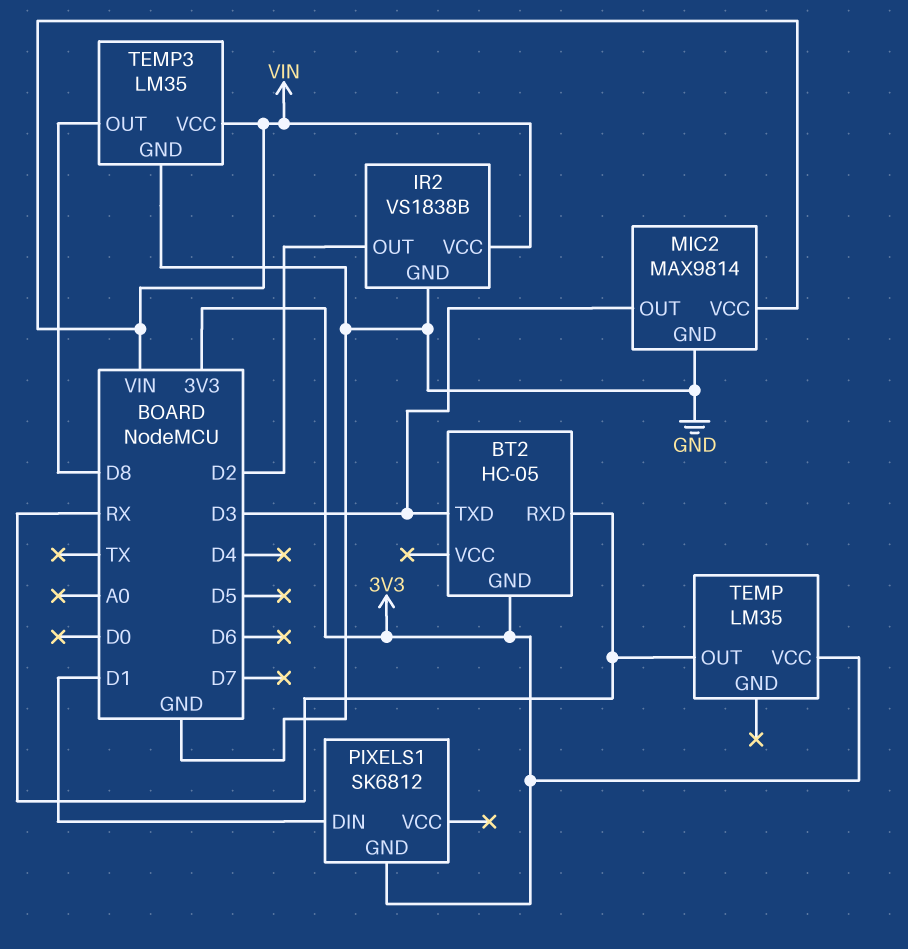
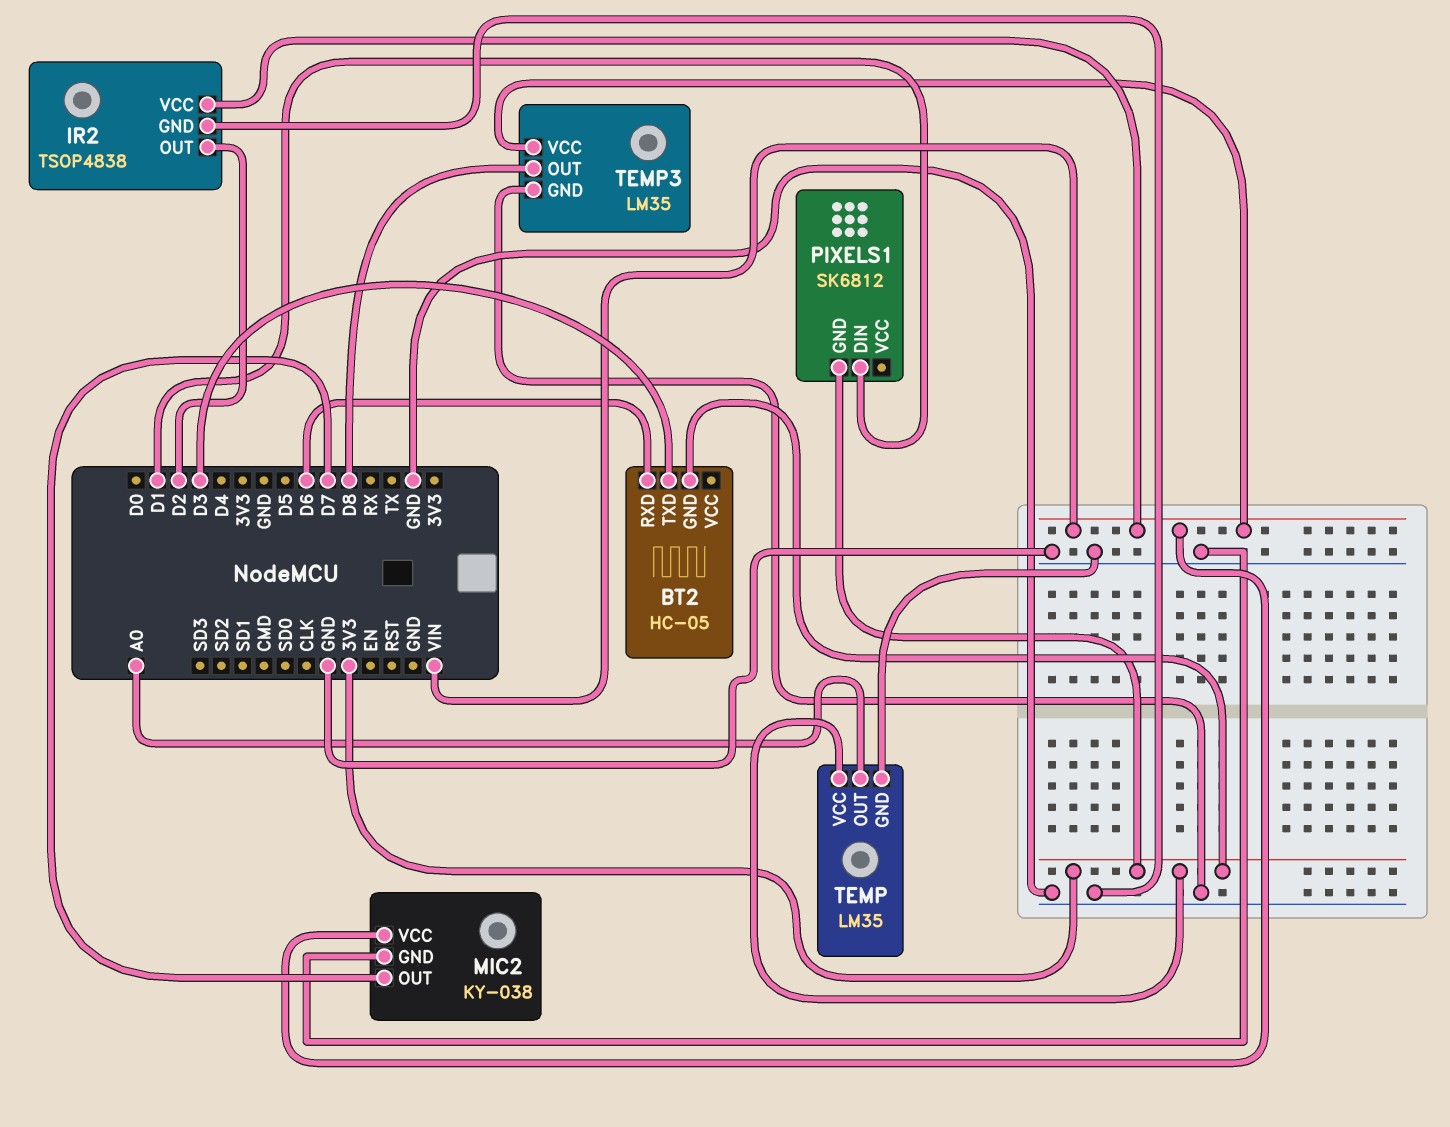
BT2 pin RXD: RX -> D6
IR2: VS1838B -> TSOP4838
MIC2: MAX9814 -> KY-038
MIC2 pin OUT: D3 -> D7
TEMP pin GND: none -> GND
TEMP pin OUT: RX -> A0

